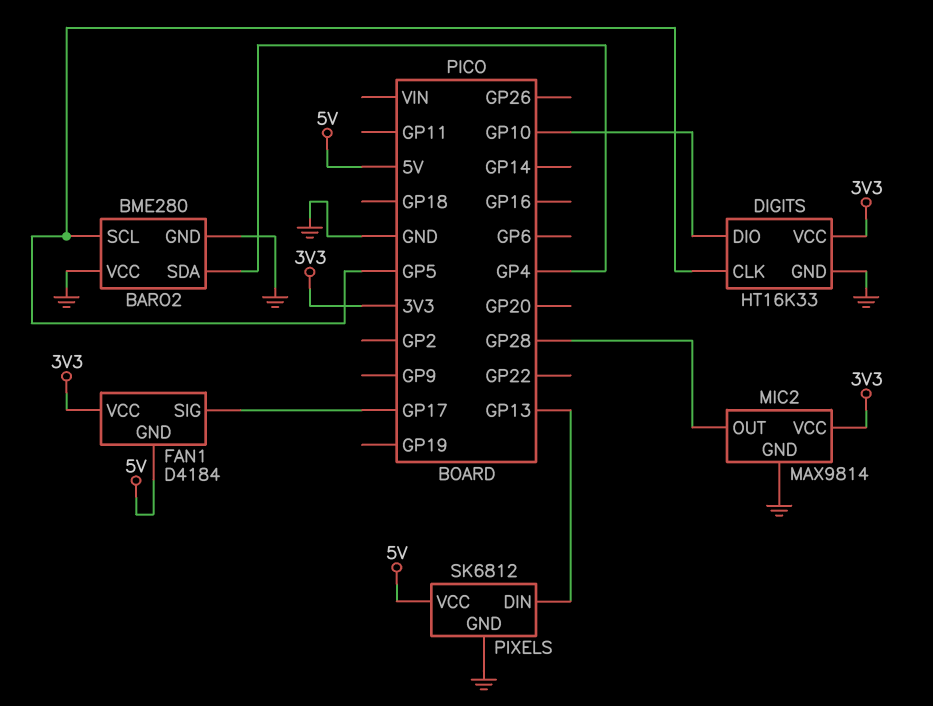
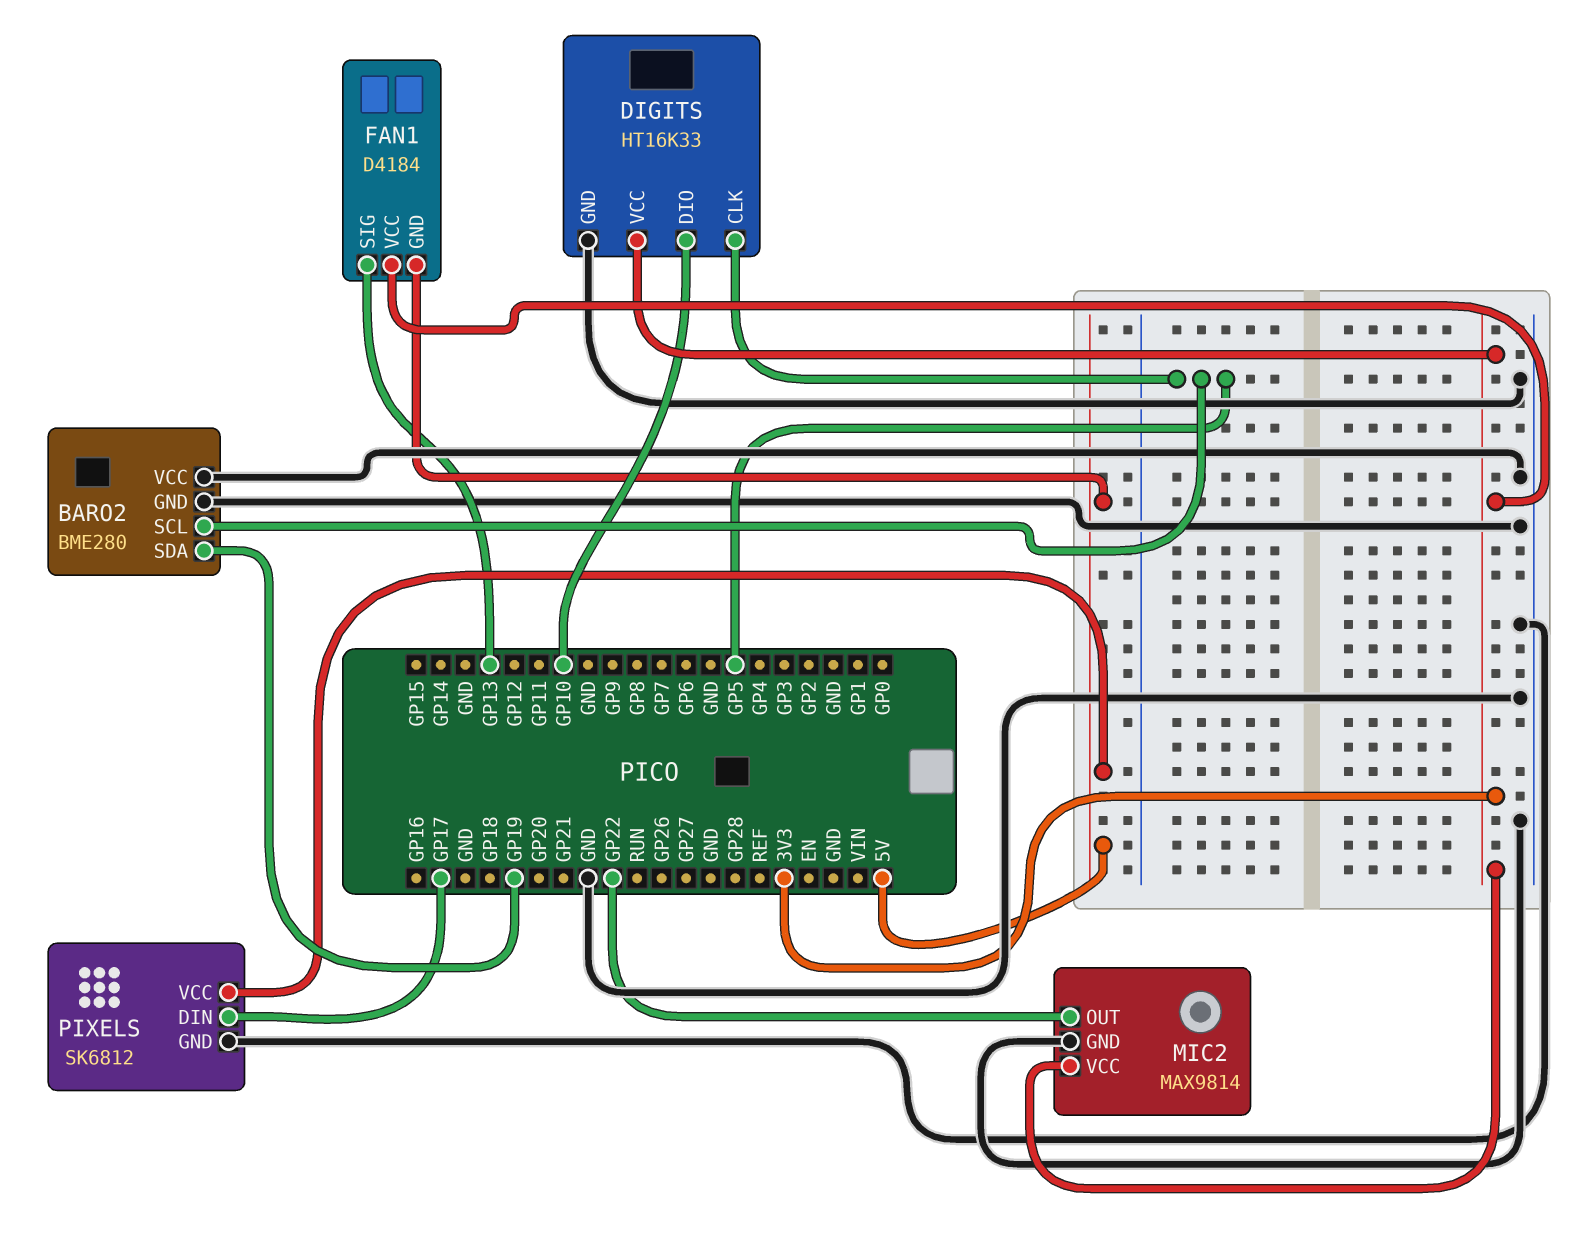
BARO2 pin SDA: GP4 -> GP19
FAN1 pin SIG: GP17 -> GP13
MIC2 pin OUT: GP28 -> GP22
PIXELS pin DIN: GP13 -> GP17

